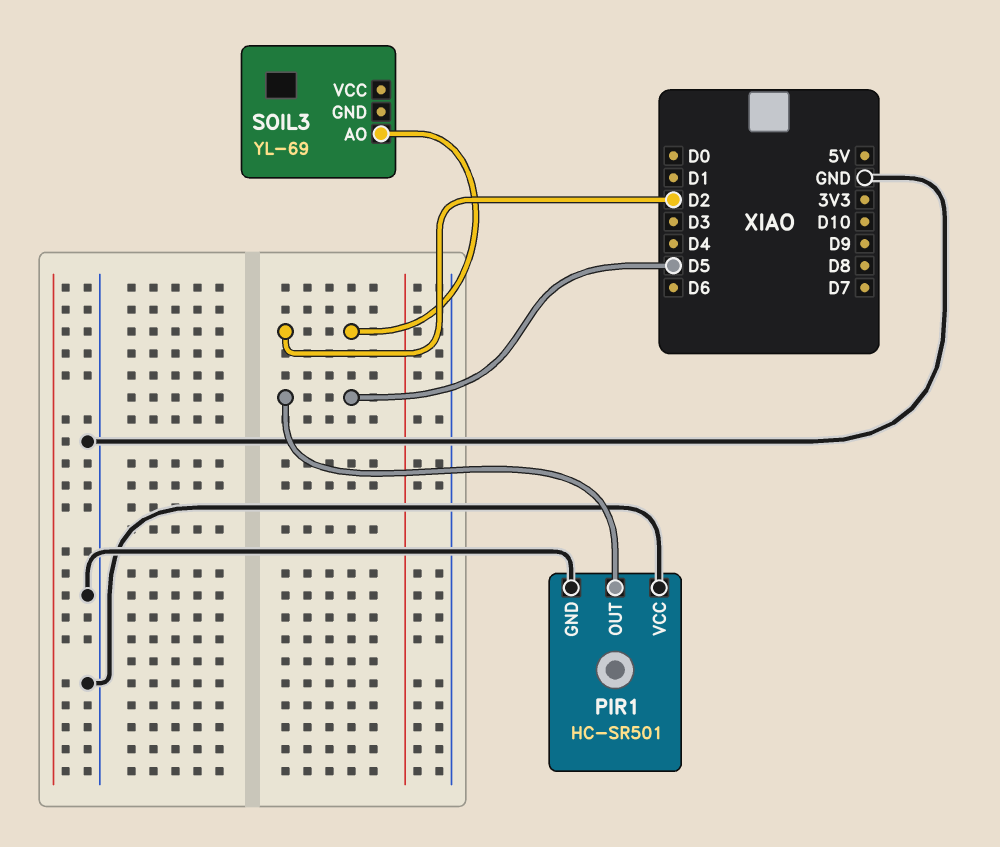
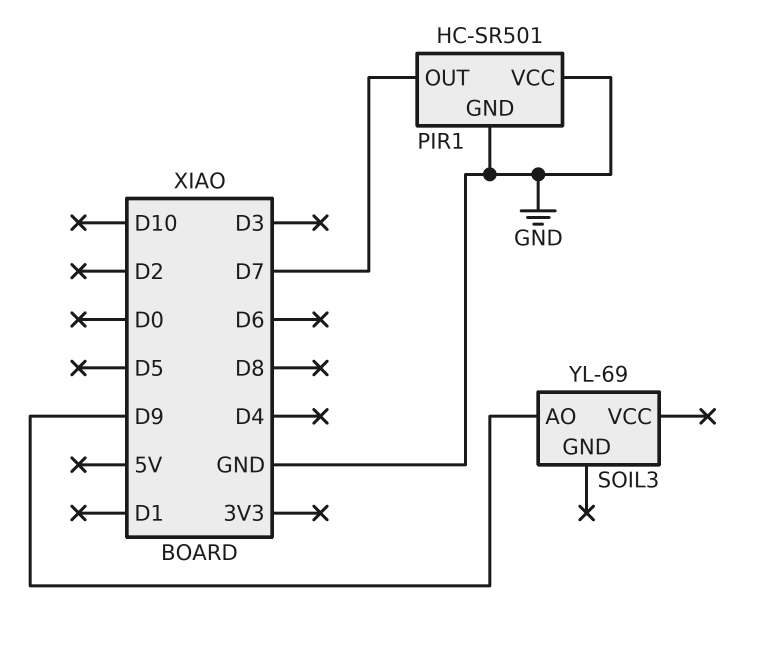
PIR1 pin OUT: D5 -> D7
SOIL3 pin AO: D2 -> D9

